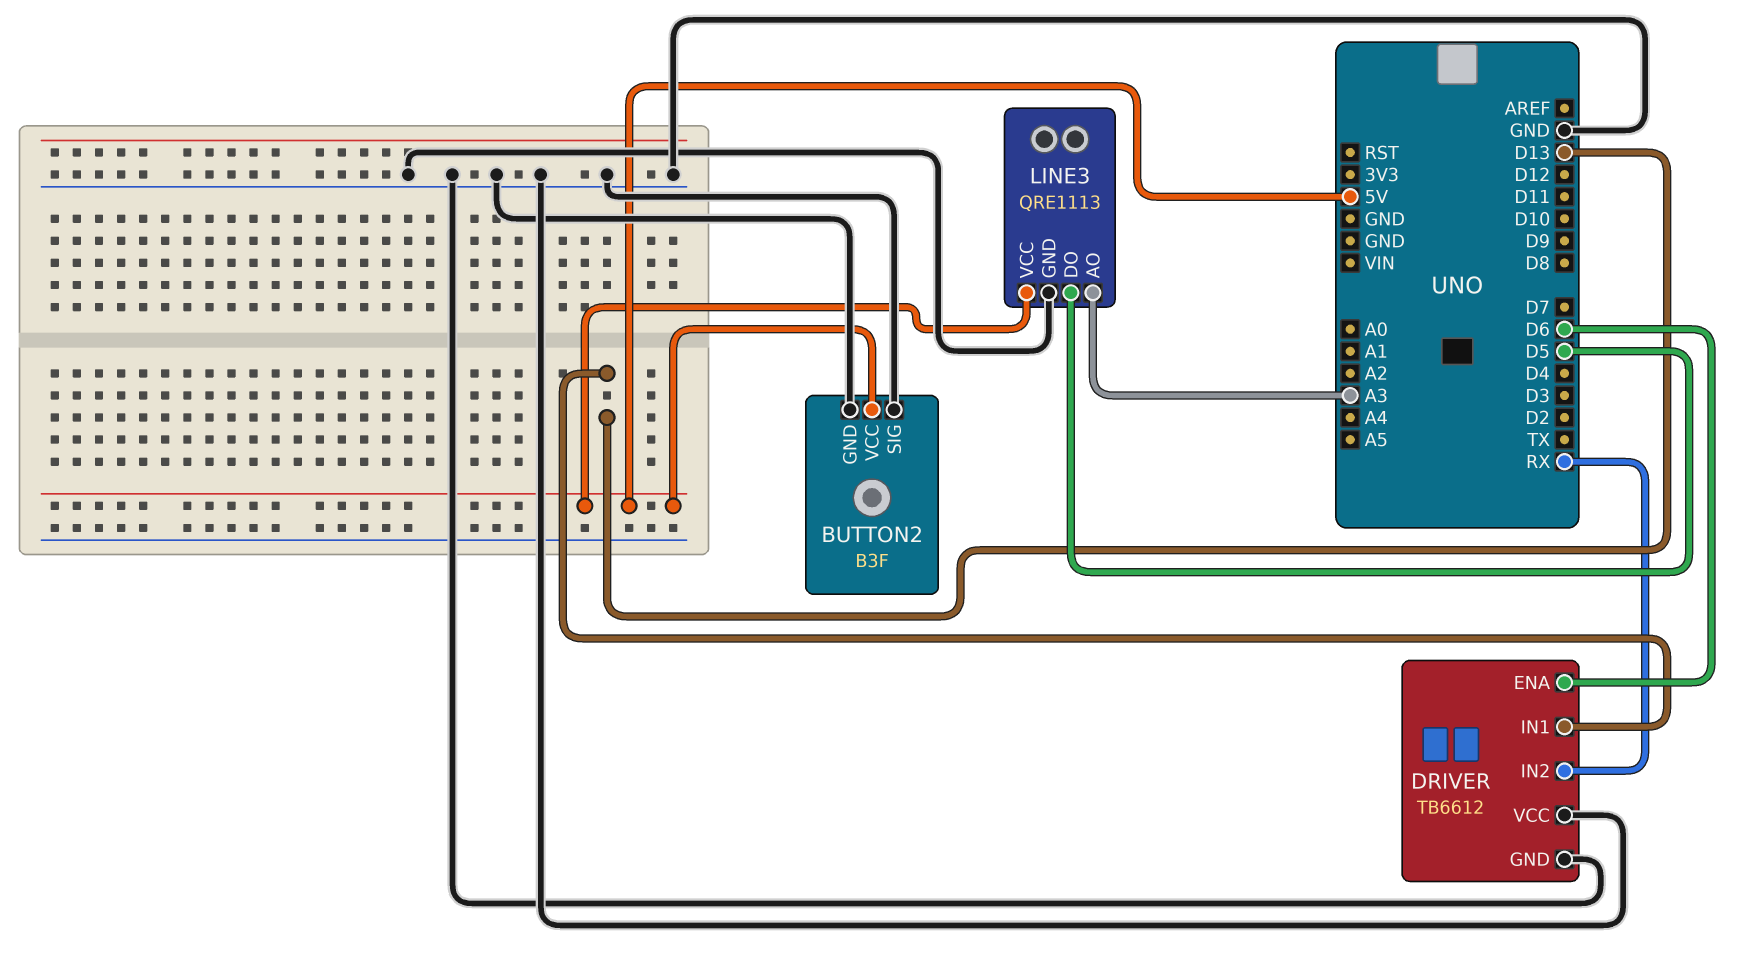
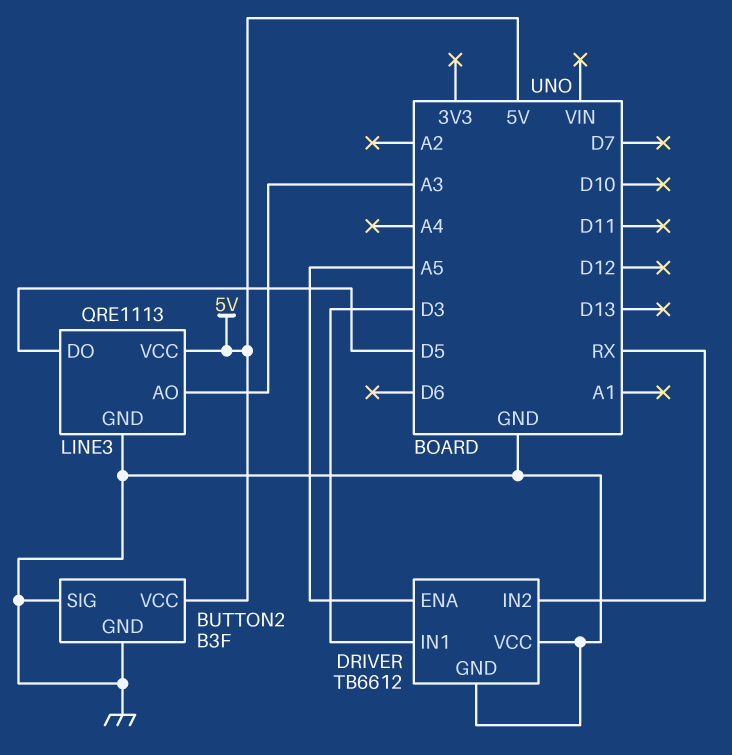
DRIVER pin ENA: D6 -> A5
DRIVER pin IN1: D13 -> D3

